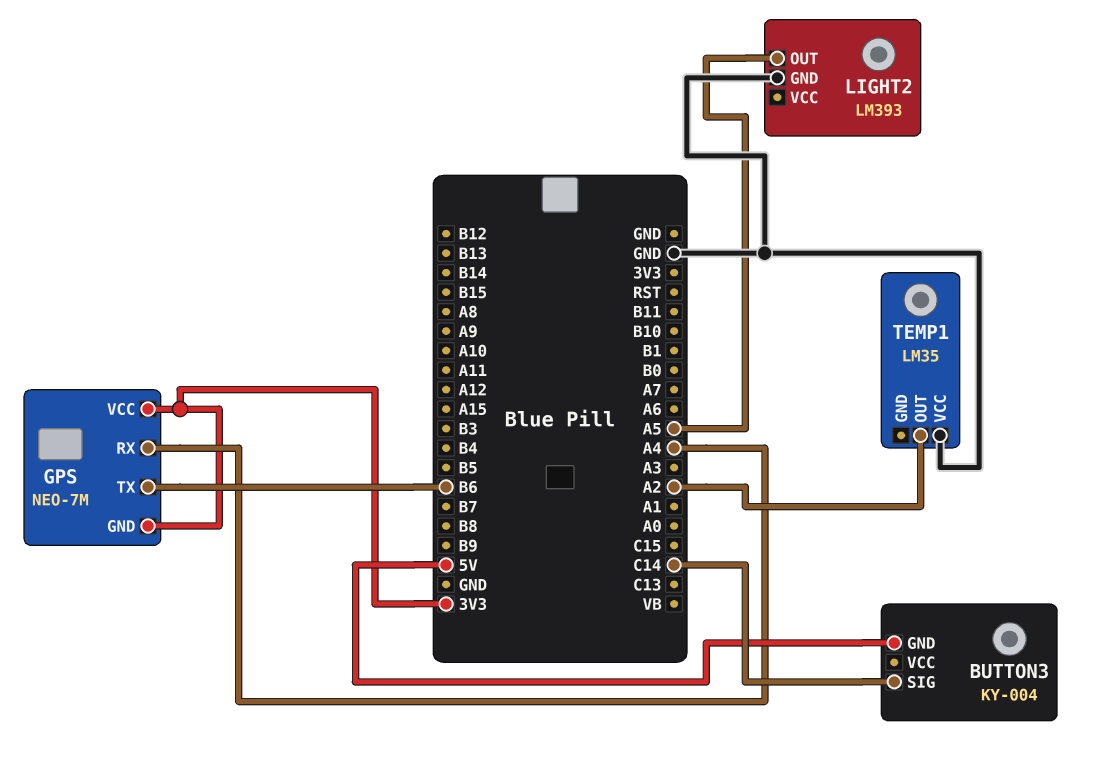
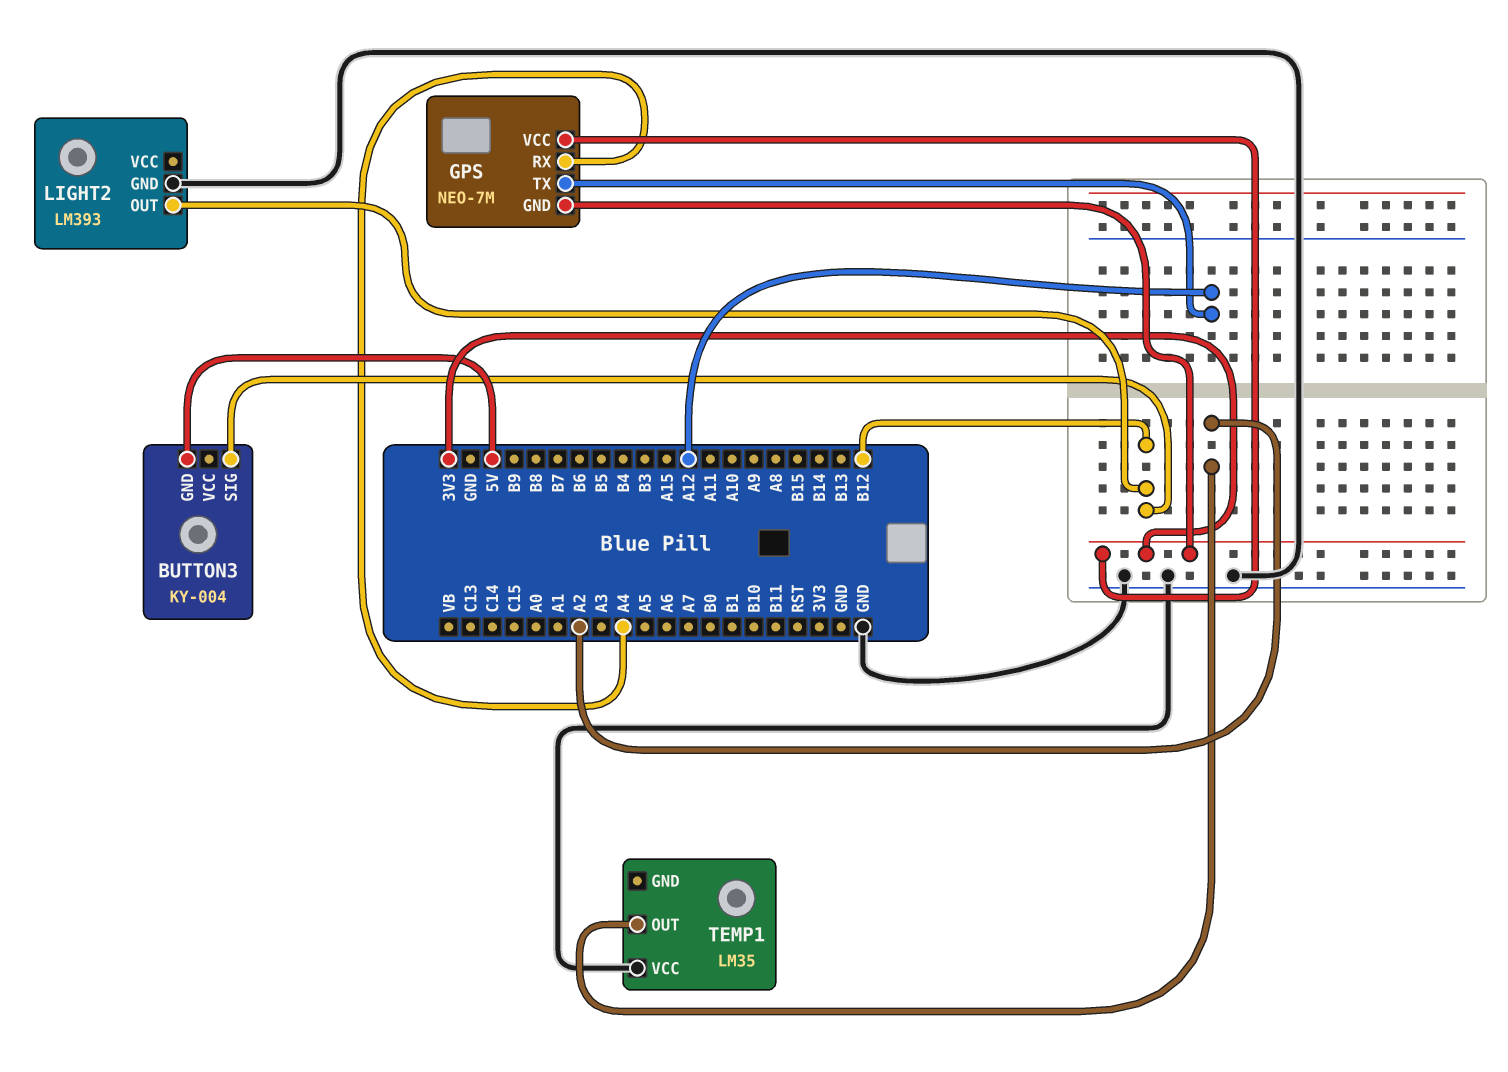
BUTTON3 pin SIG: C14 -> B12
GPS pin TX: B6 -> A12
LIGHT2 pin OUT: A5 -> B12

